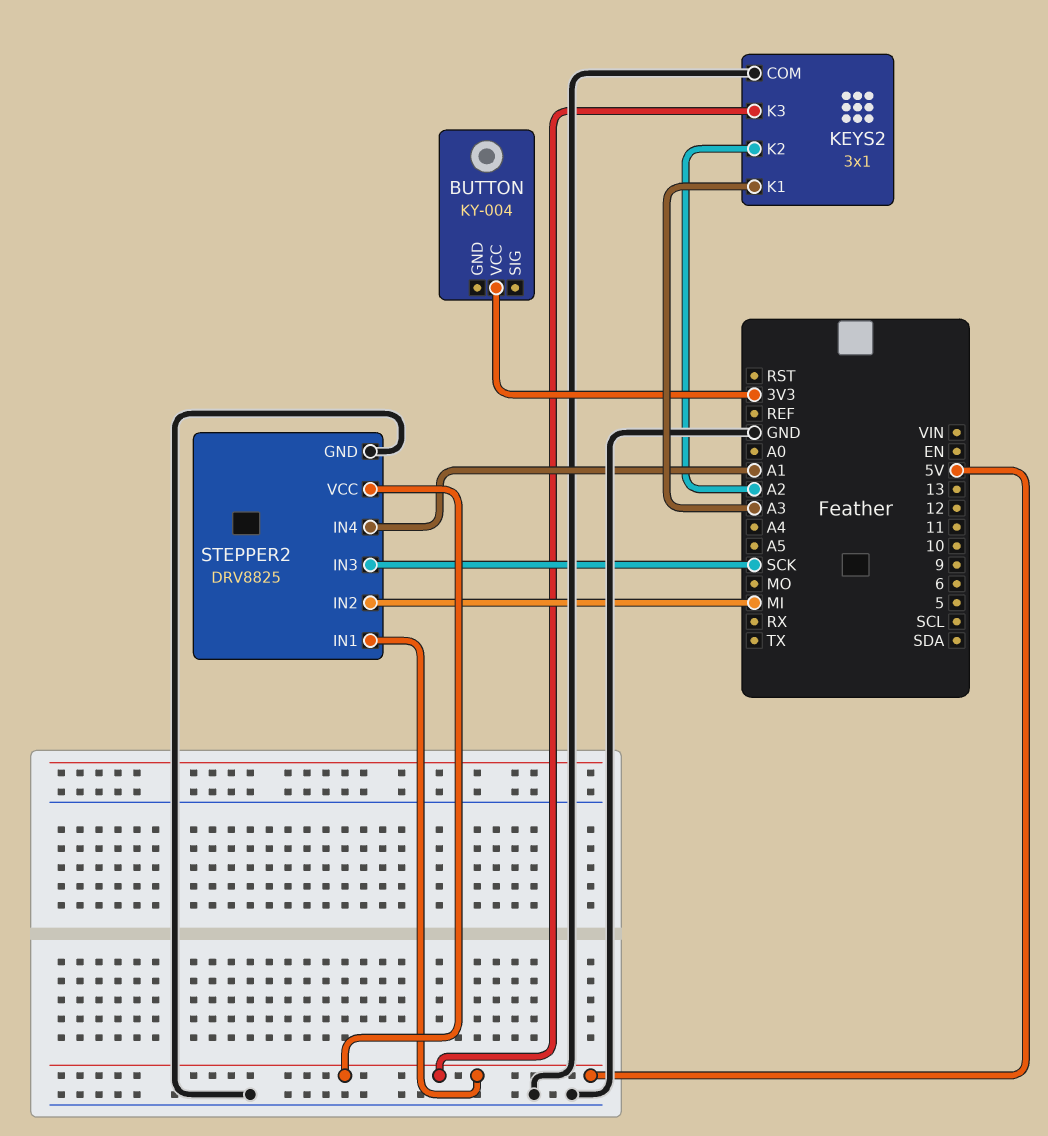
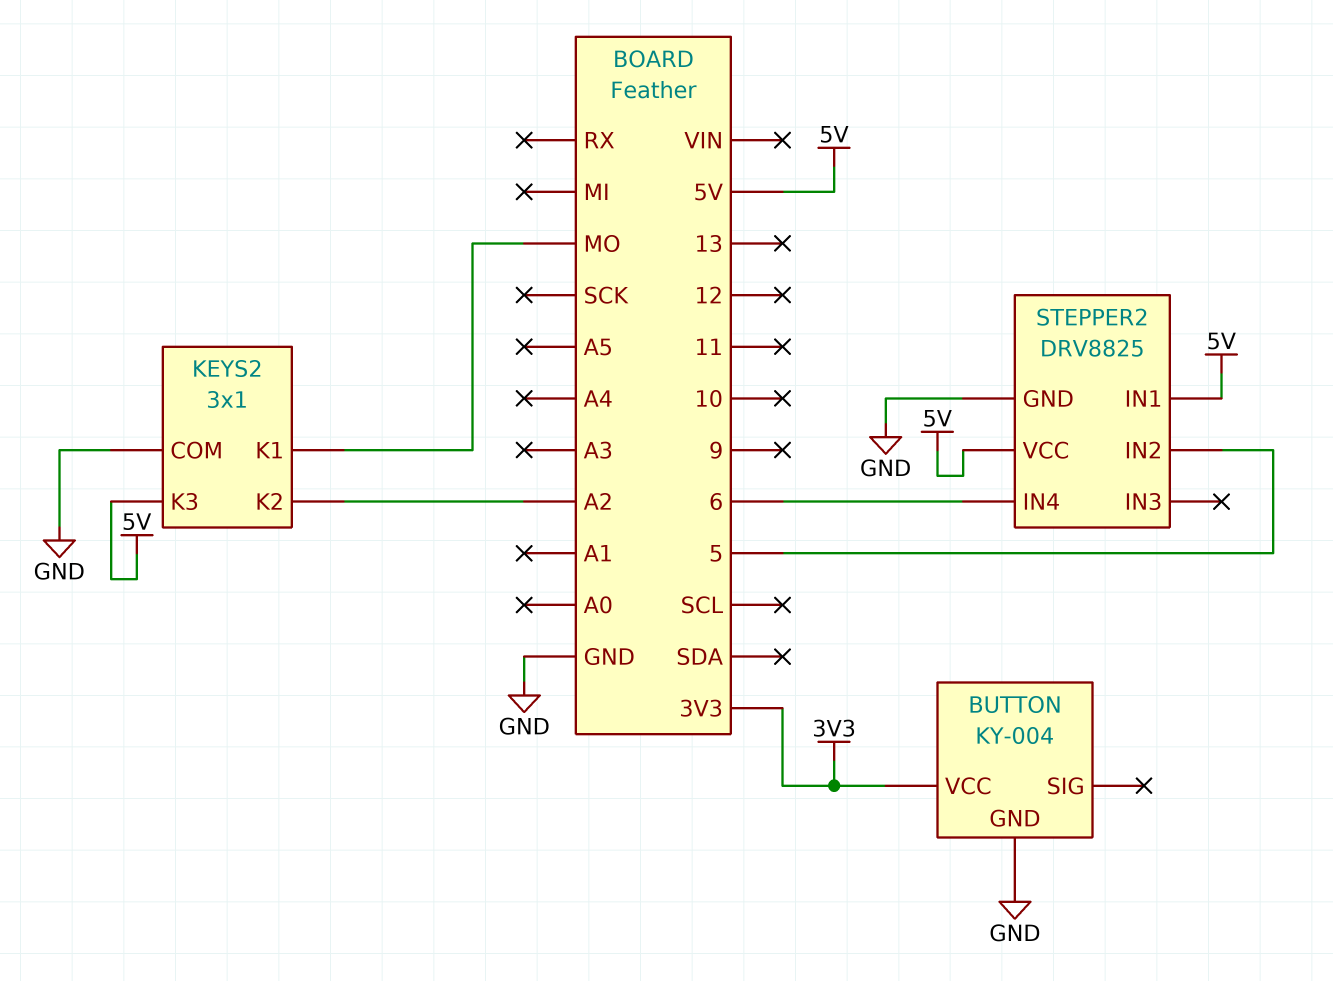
BUTTON pin GND: none -> GND
KEYS2 pin K1: A3 -> MO
STEPPER2 pin IN2: MI -> 5
STEPPER2 pin IN3: SCK -> none
STEPPER2 pin IN4: A1 -> 6

